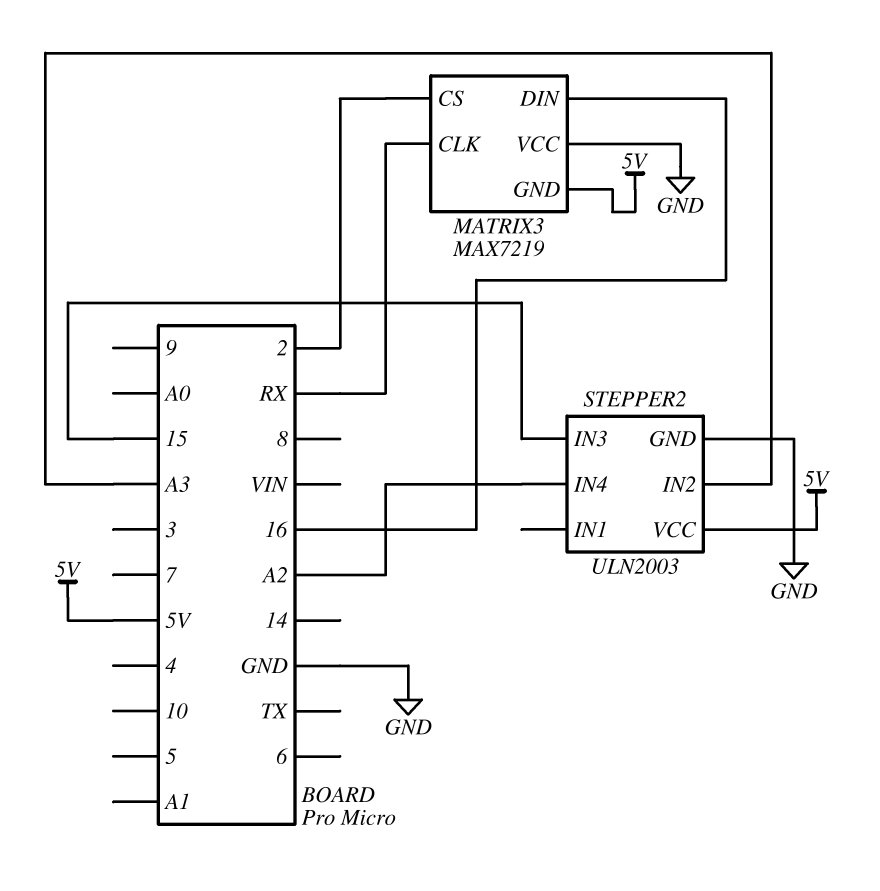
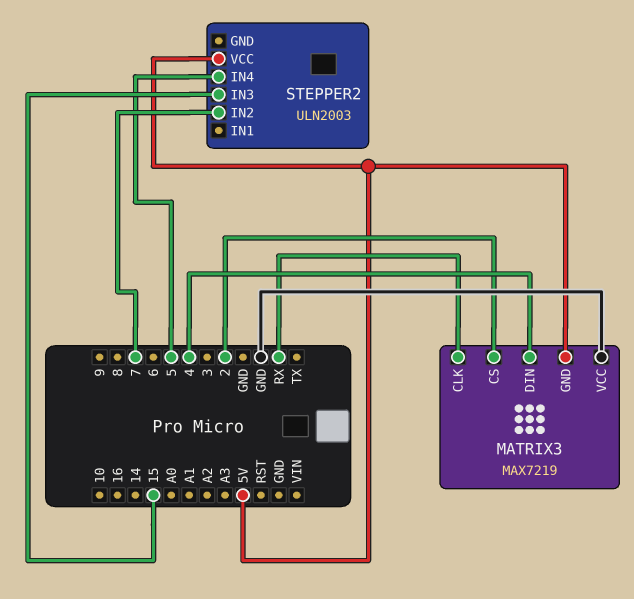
MATRIX3 pin DIN: 16 -> 4
STEPPER2 pin GND: GND -> none
STEPPER2 pin IN2: A3 -> 7
STEPPER2 pin IN4: A2 -> 5

